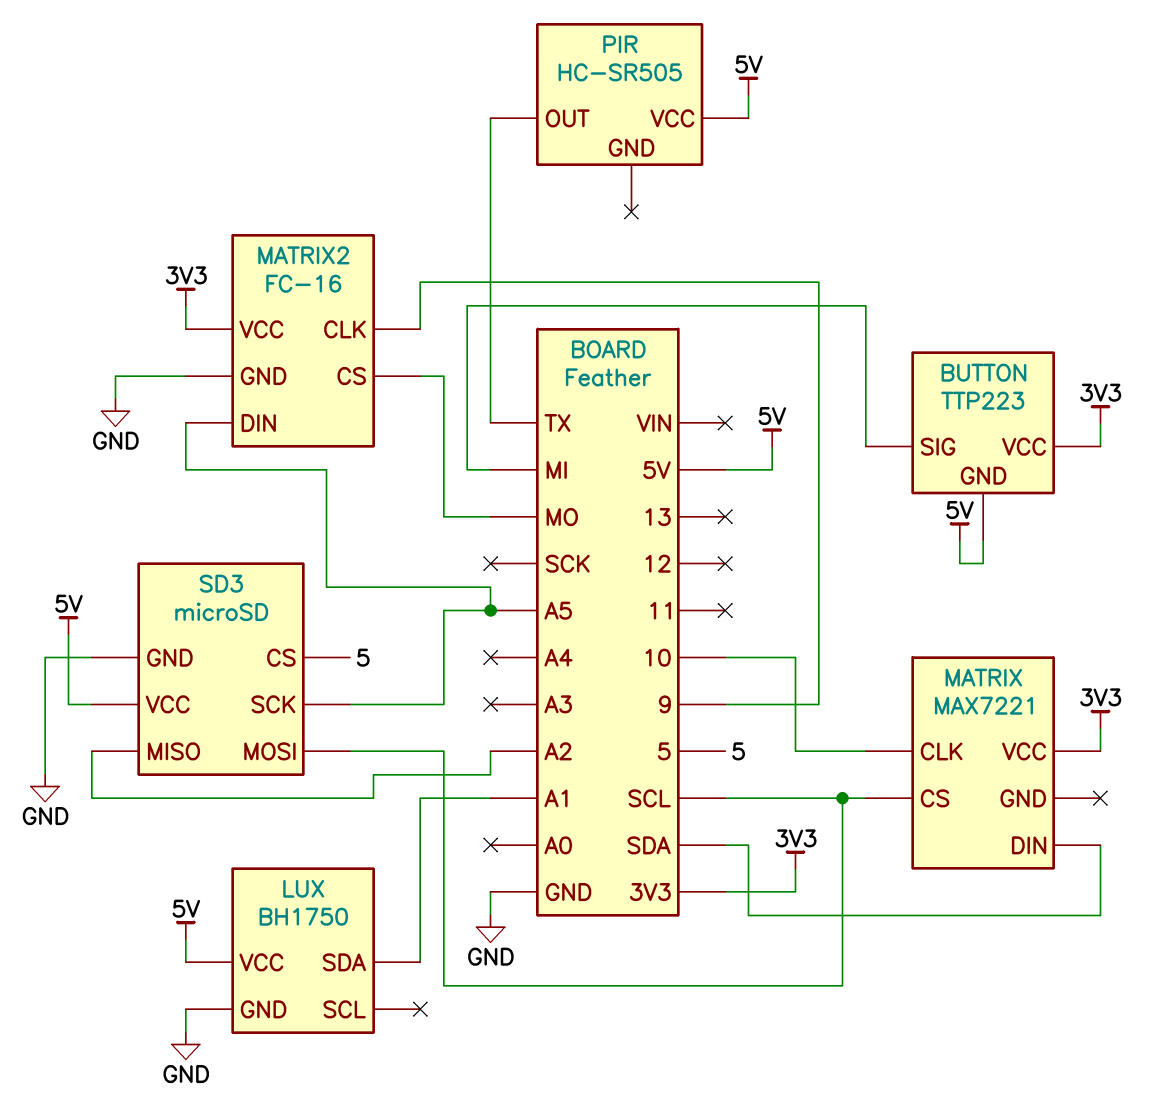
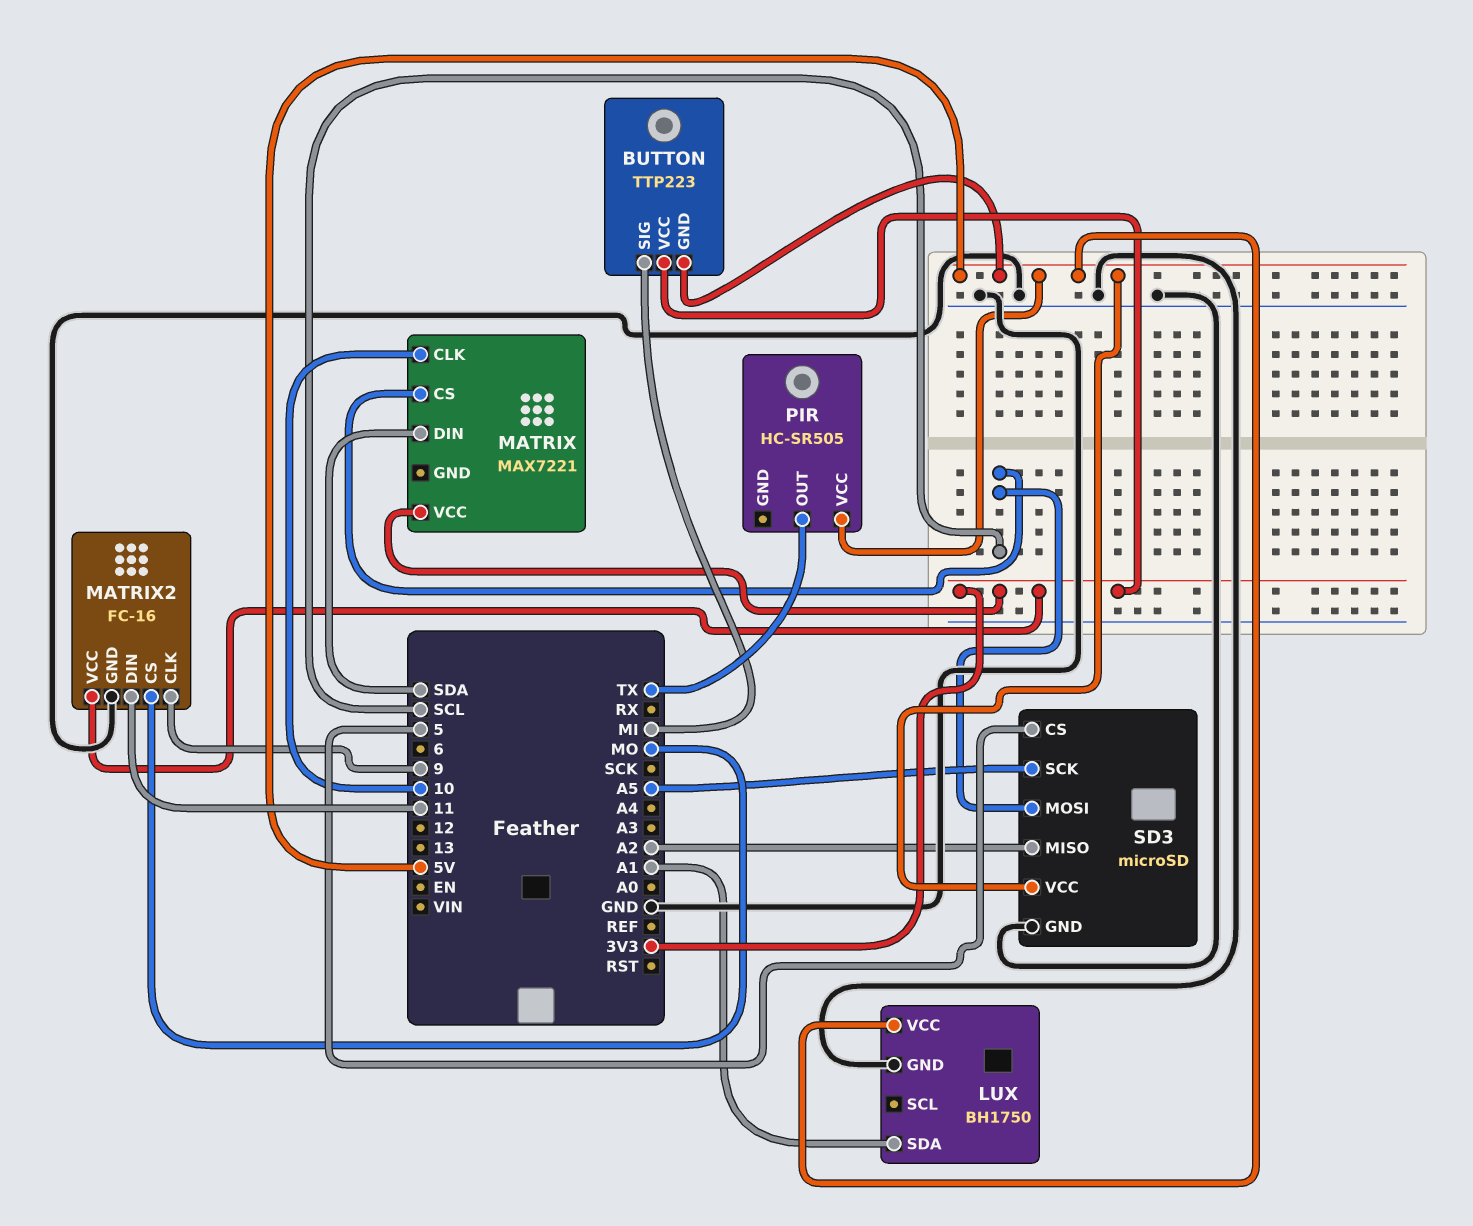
MATRIX2 pin DIN: A5 -> 11

